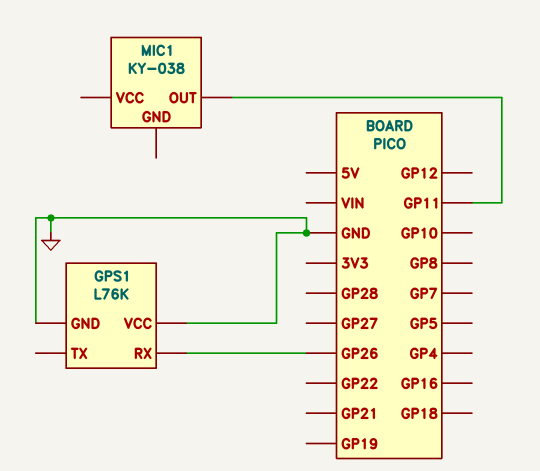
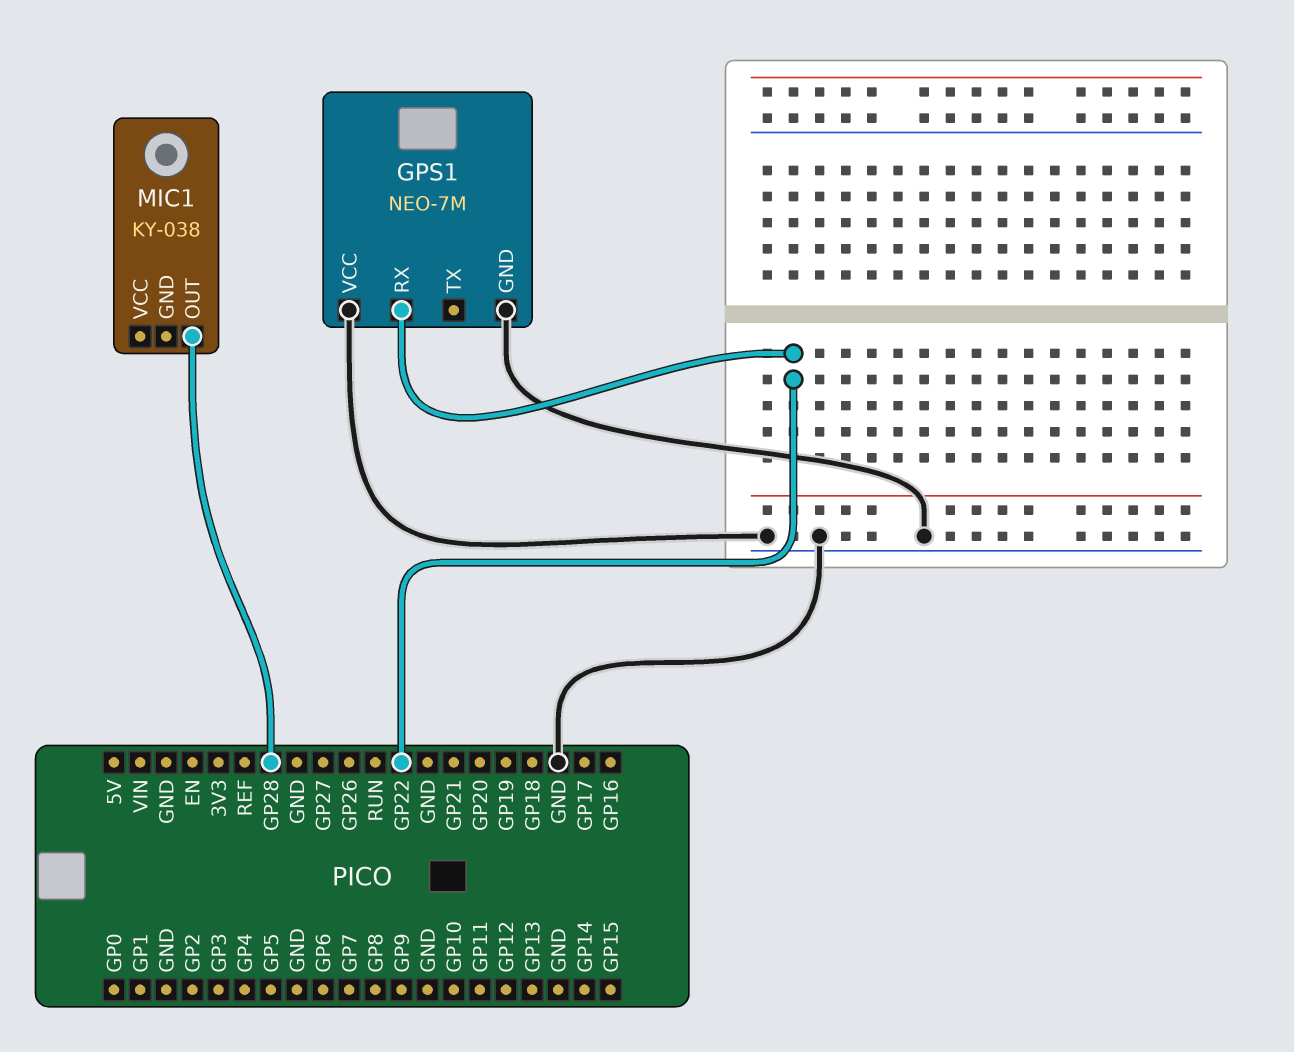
GPS1: L76K -> NEO-7M
GPS1 pin RX: GP26 -> GP22
MIC1 pin OUT: GP11 -> GP28

